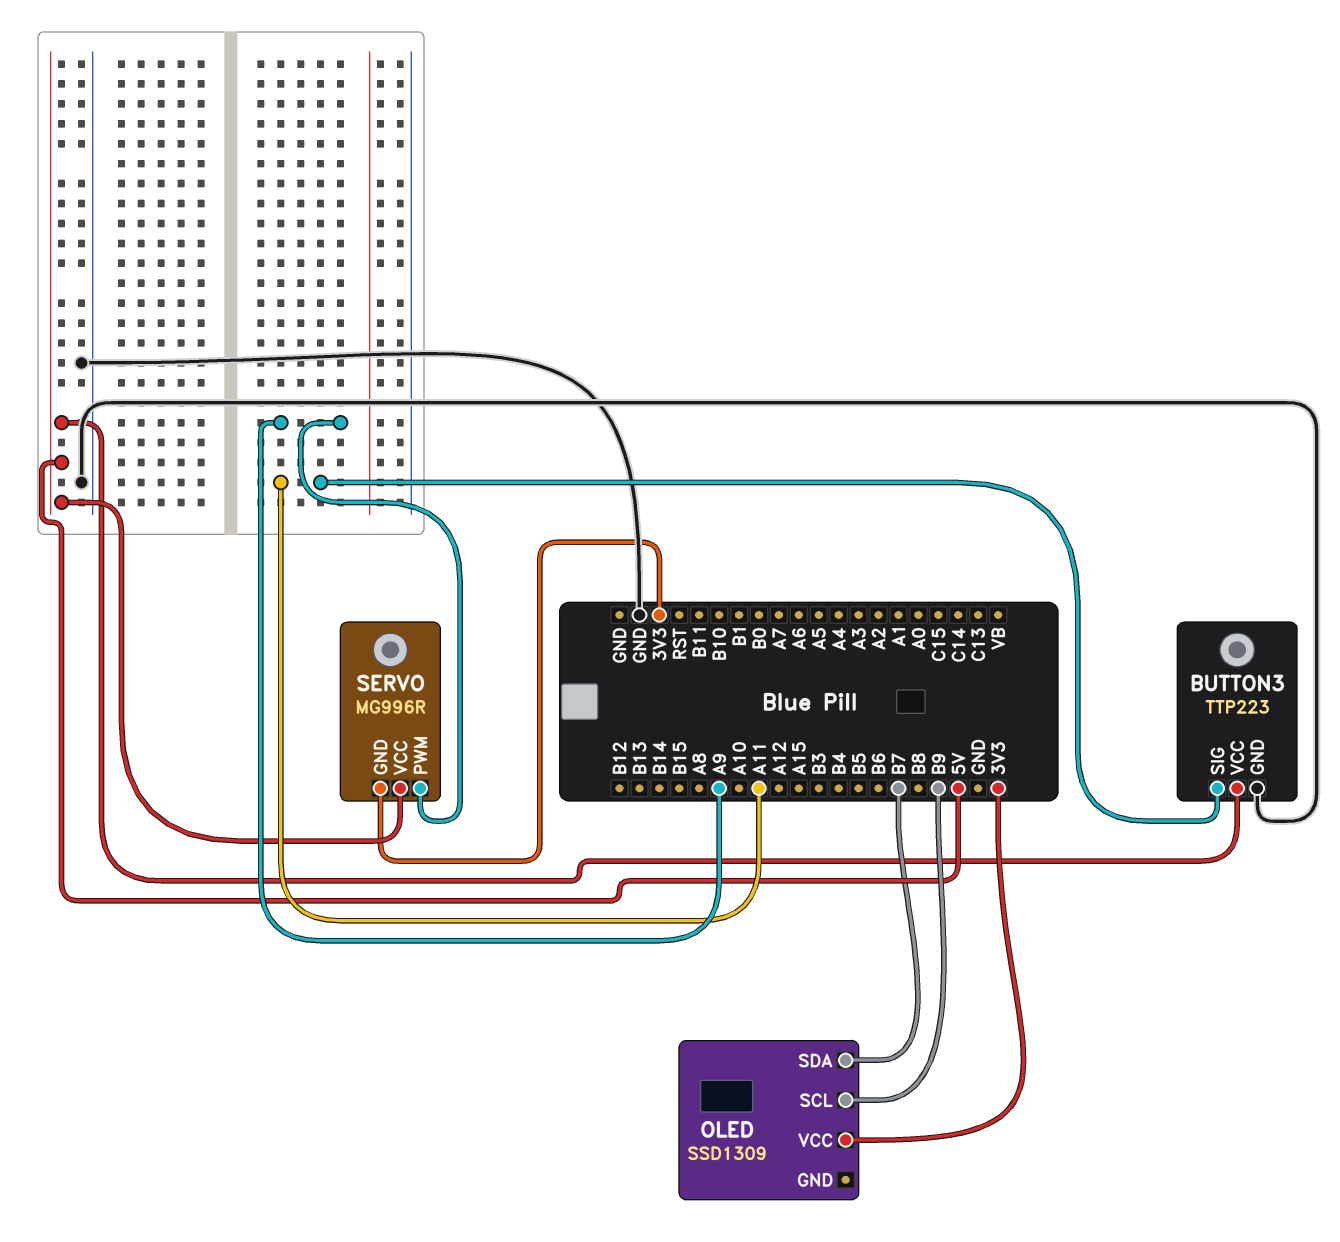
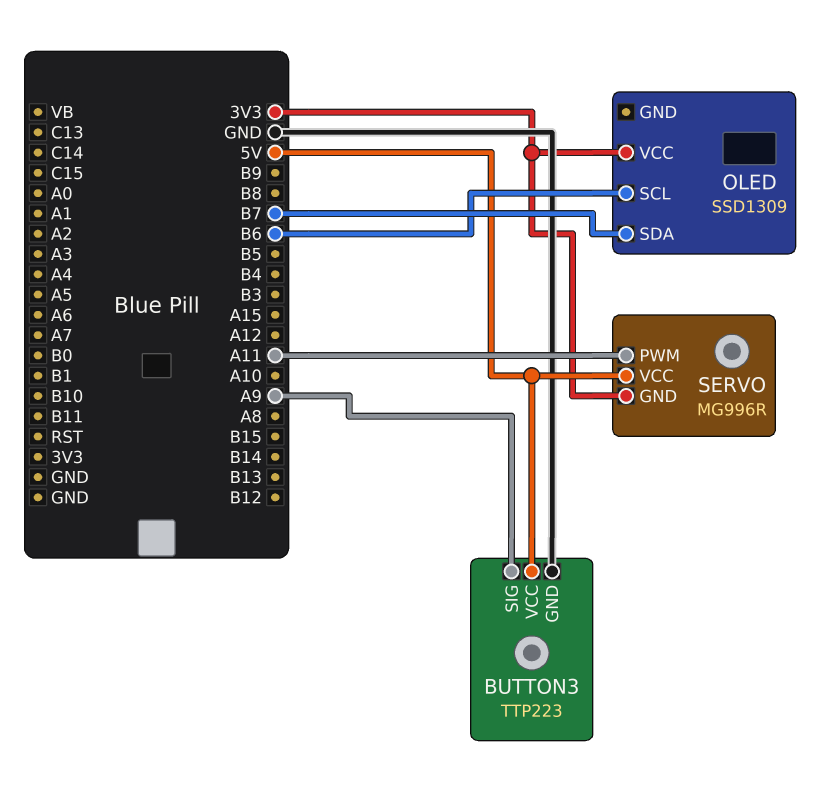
BUTTON3 pin SIG: A11 -> A9
OLED pin SCL: B9 -> B6
SERVO pin PWM: A9 -> A11

